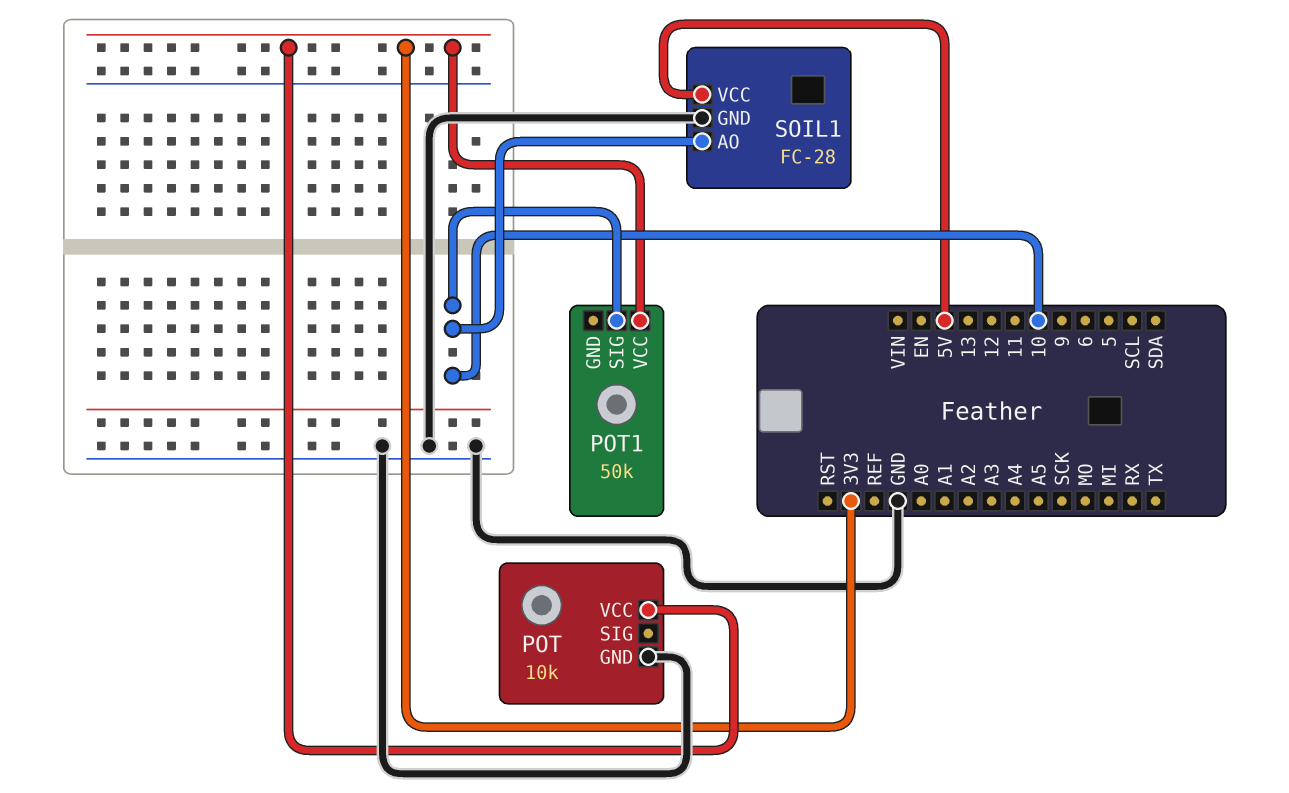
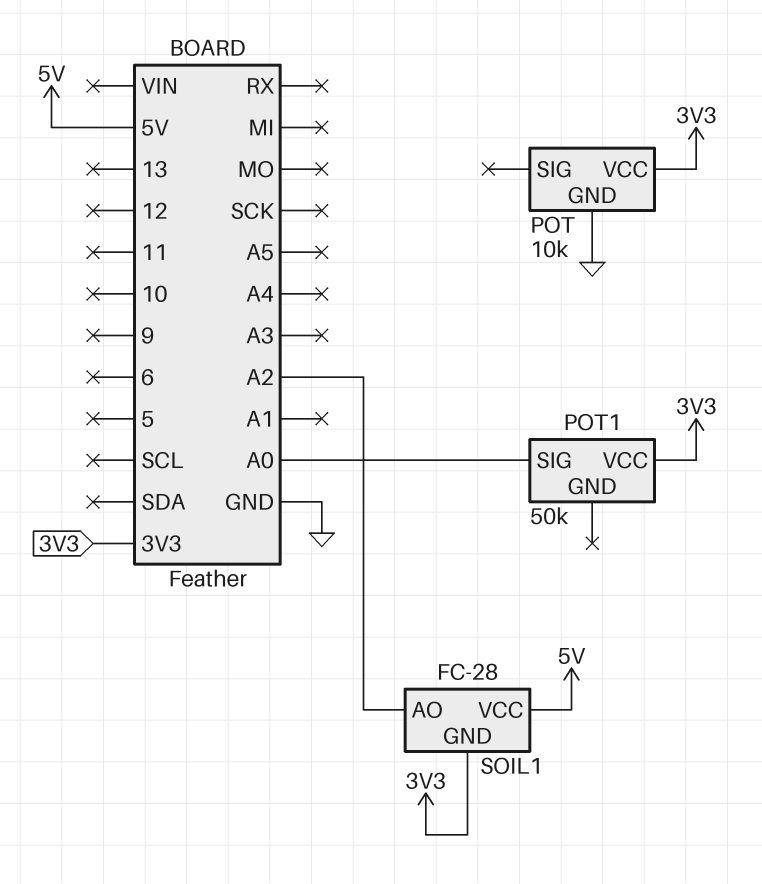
POT1 pin SIG: 10 -> A0
SOIL1 pin AO: 10 -> A2
SOIL1 pin GND: GND -> 3V3

